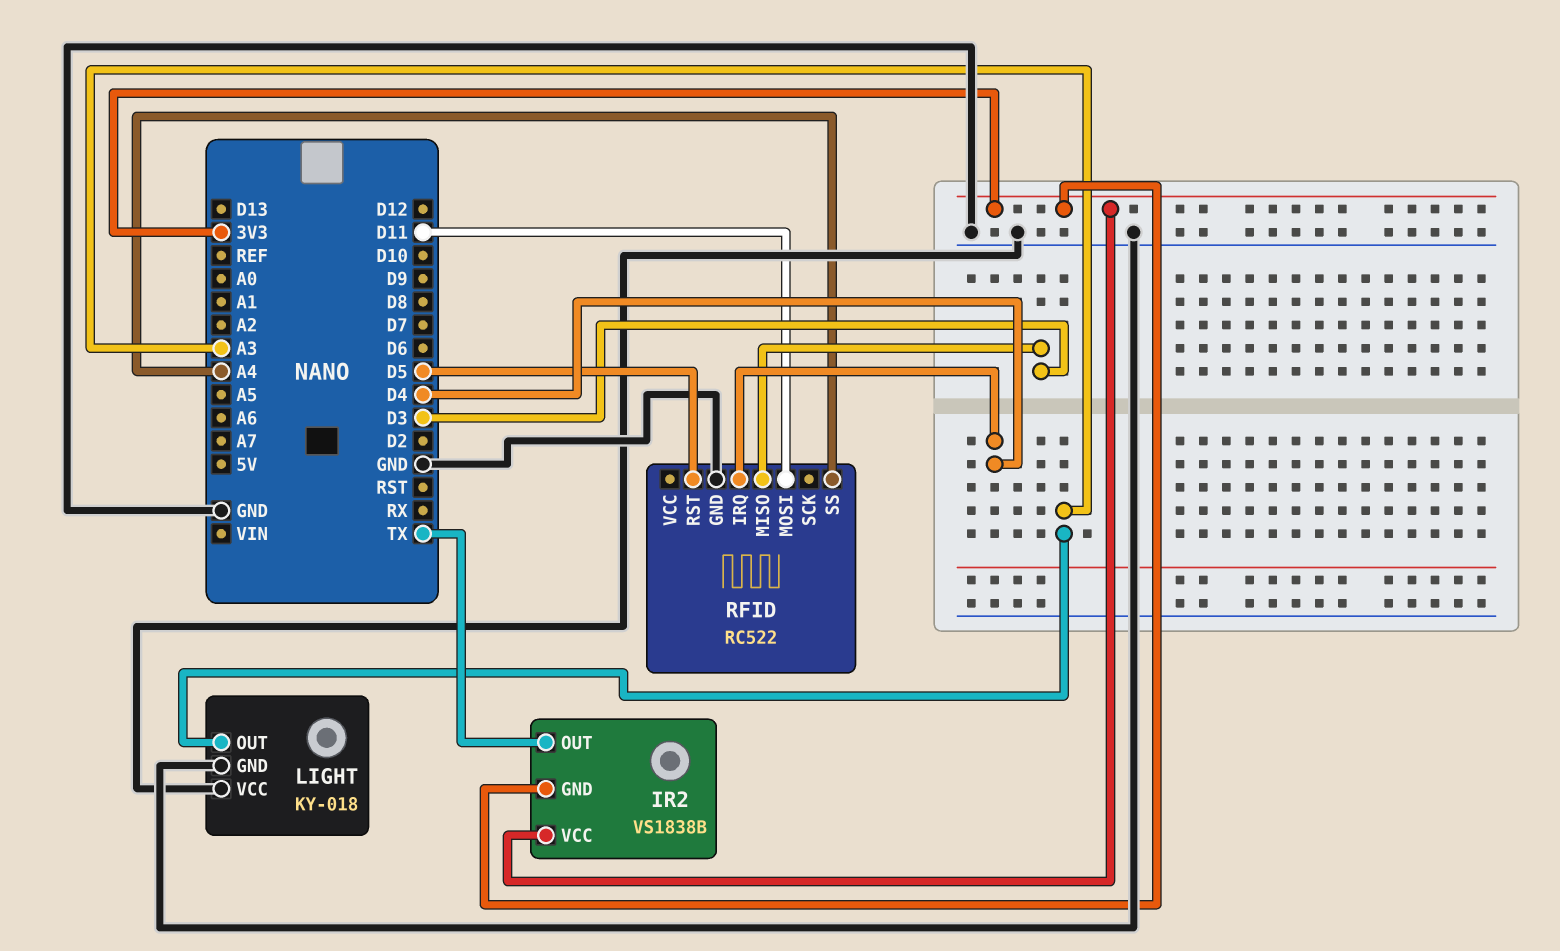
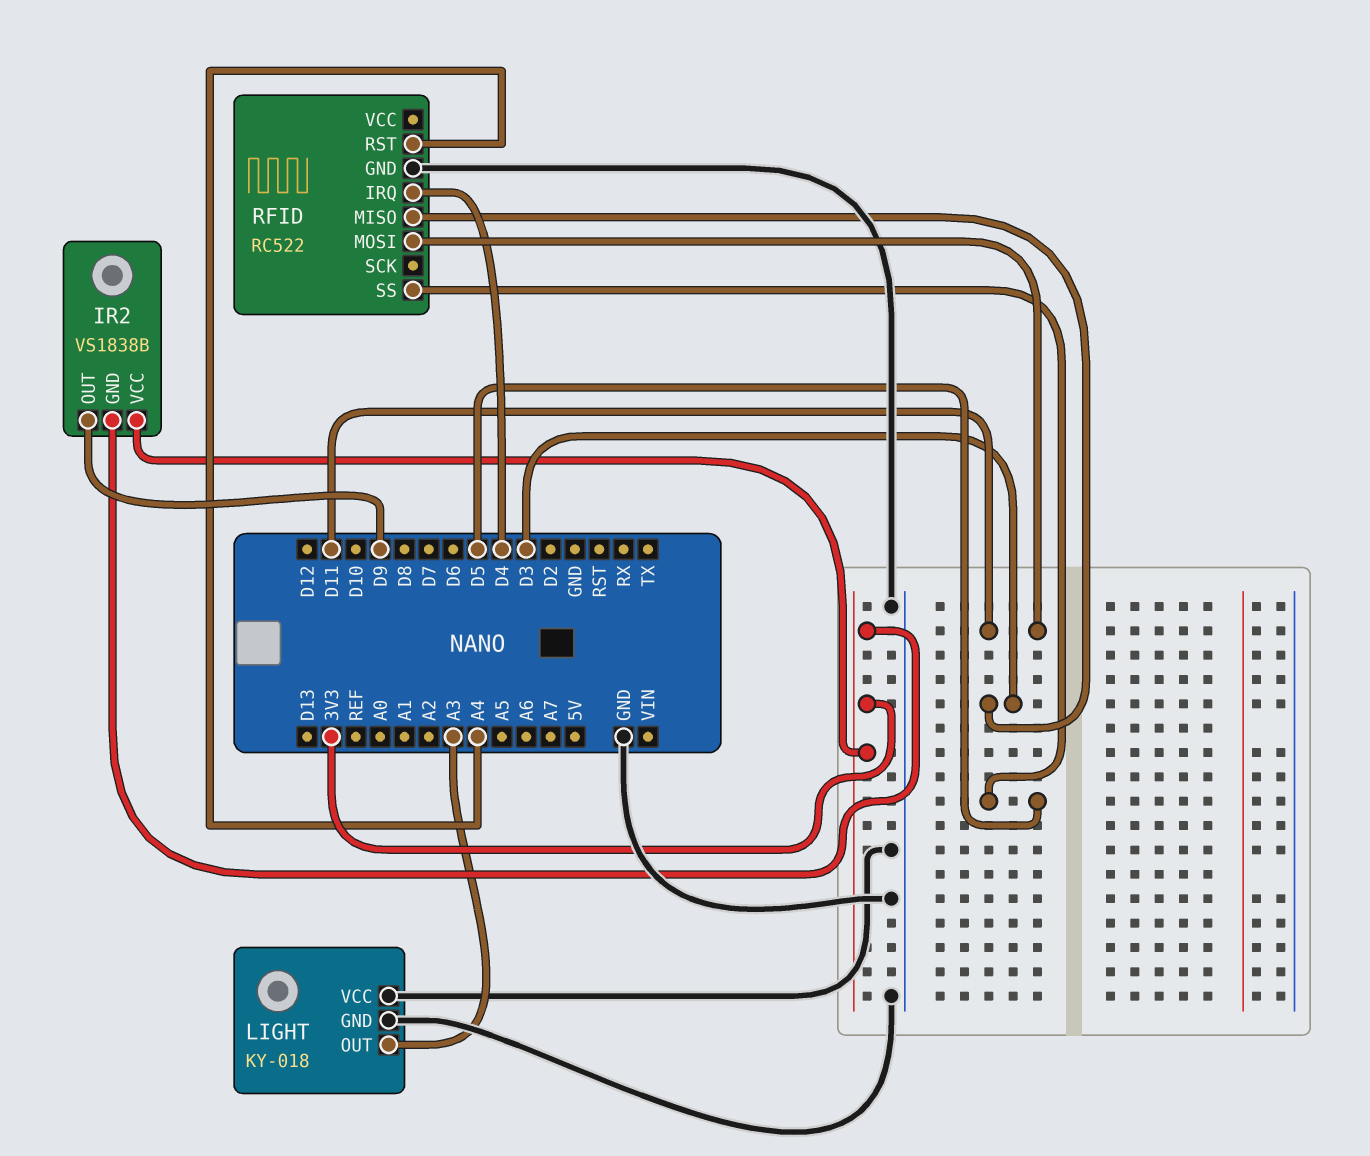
IR2 pin OUT: TX -> D9
RFID pin RST: D5 -> A4
RFID pin SS: A4 -> D5

